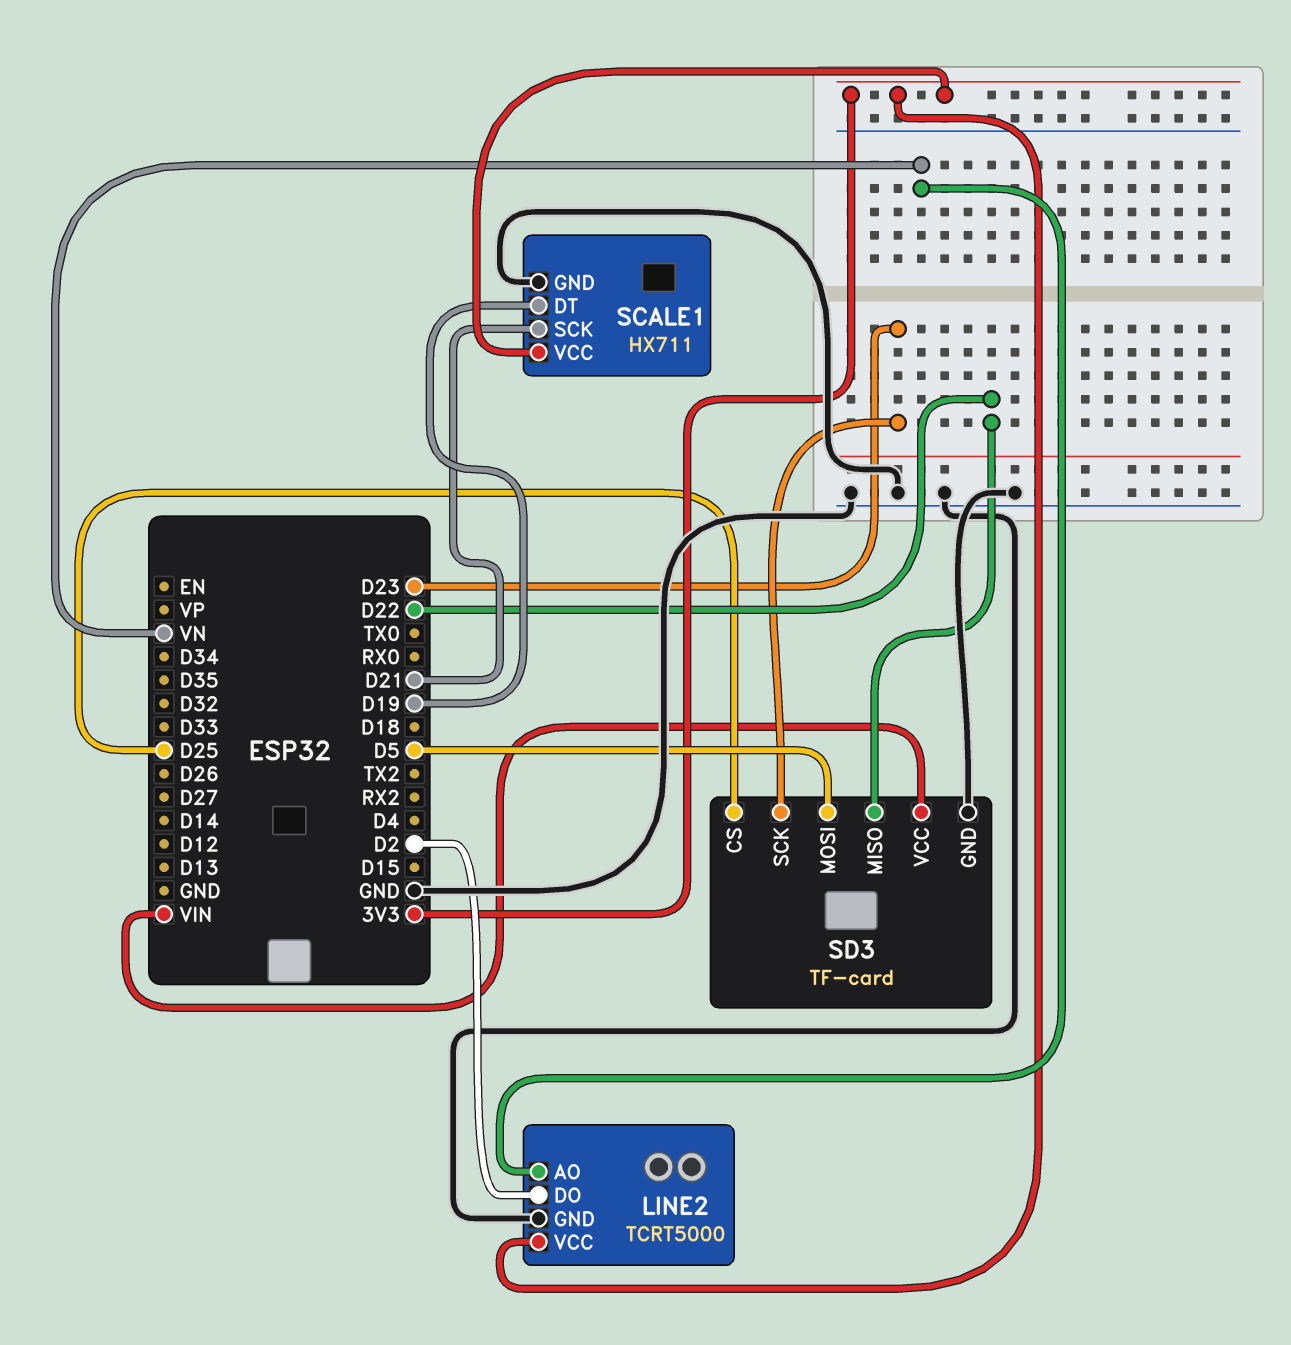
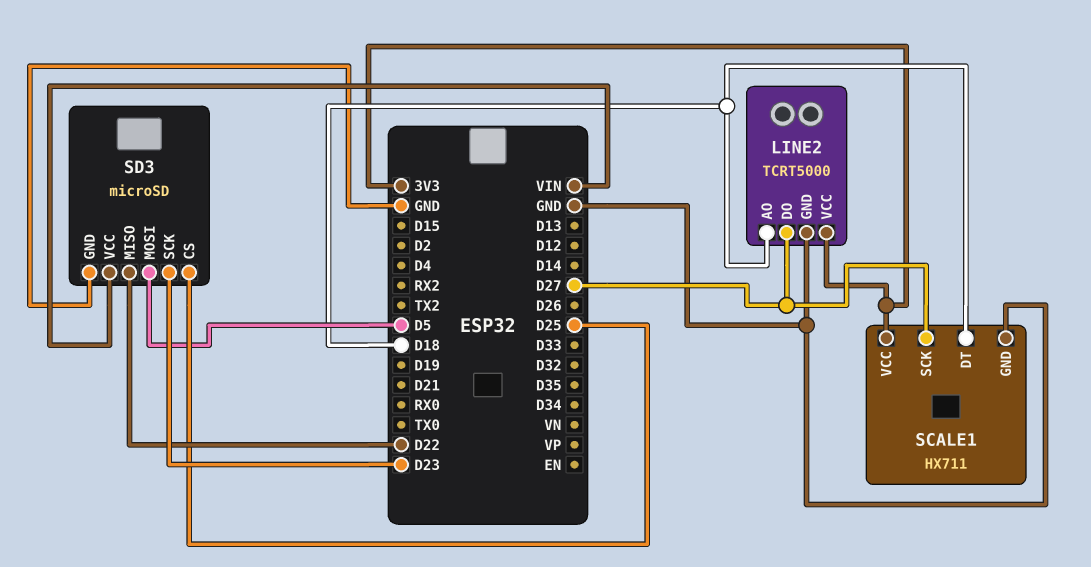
LINE2 pin AO: VN -> D18
LINE2 pin DO: D2 -> D27
SCALE1 pin DT: D19 -> D18
SCALE1 pin SCK: D21 -> D27
SD3: TF-card -> microSD

